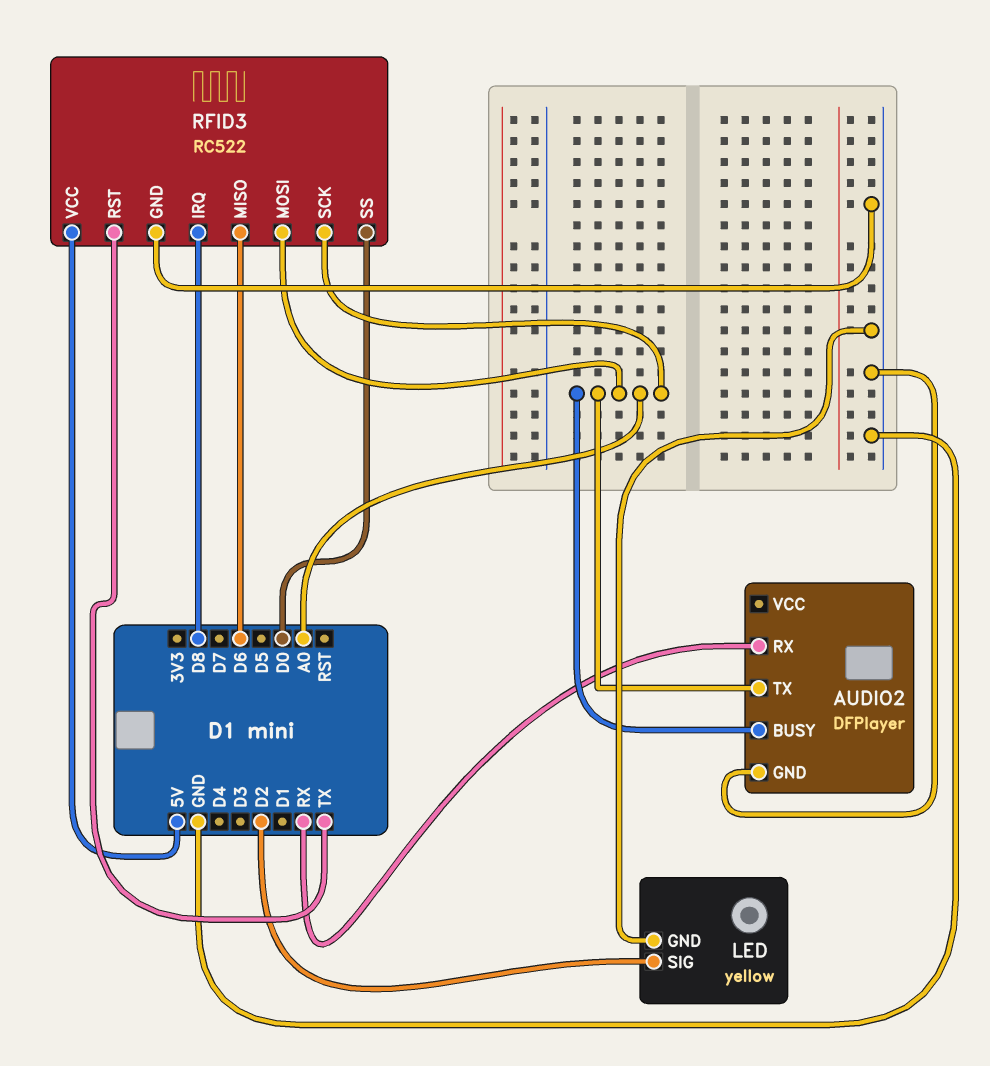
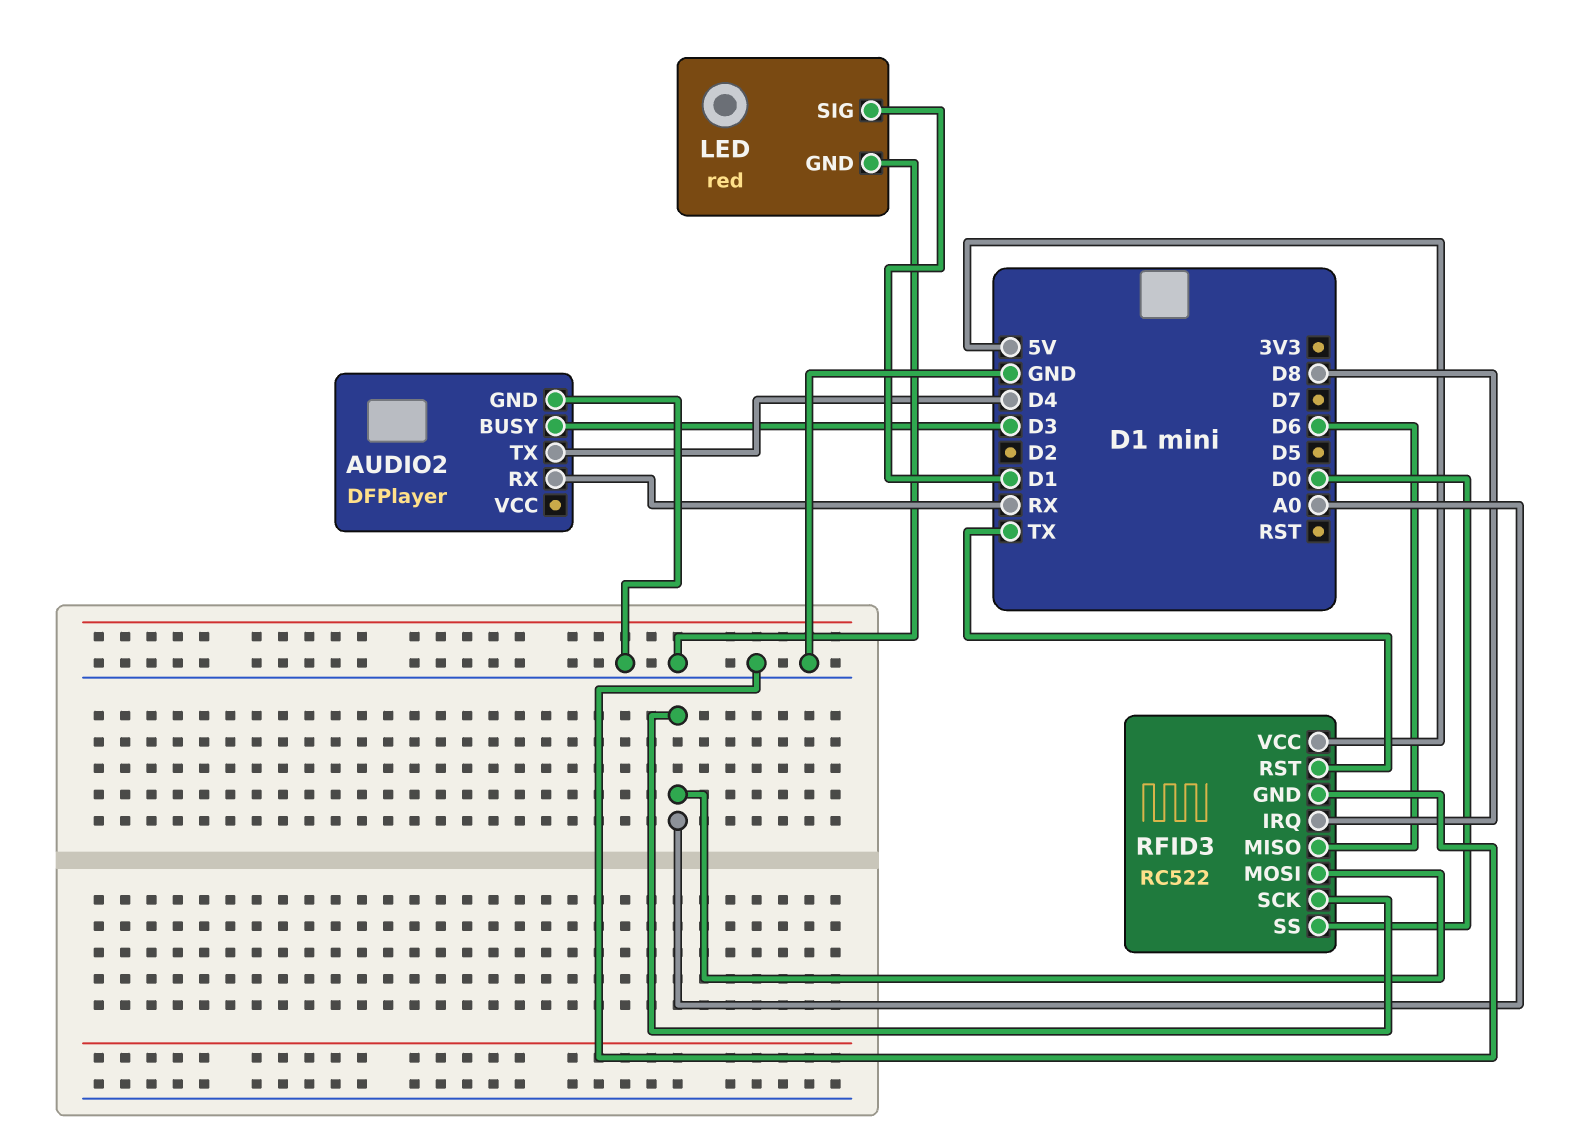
AUDIO2 pin BUSY: A0 -> D3
AUDIO2 pin TX: A0 -> D4
LED: yellow -> red
LED pin SIG: D2 -> D1

